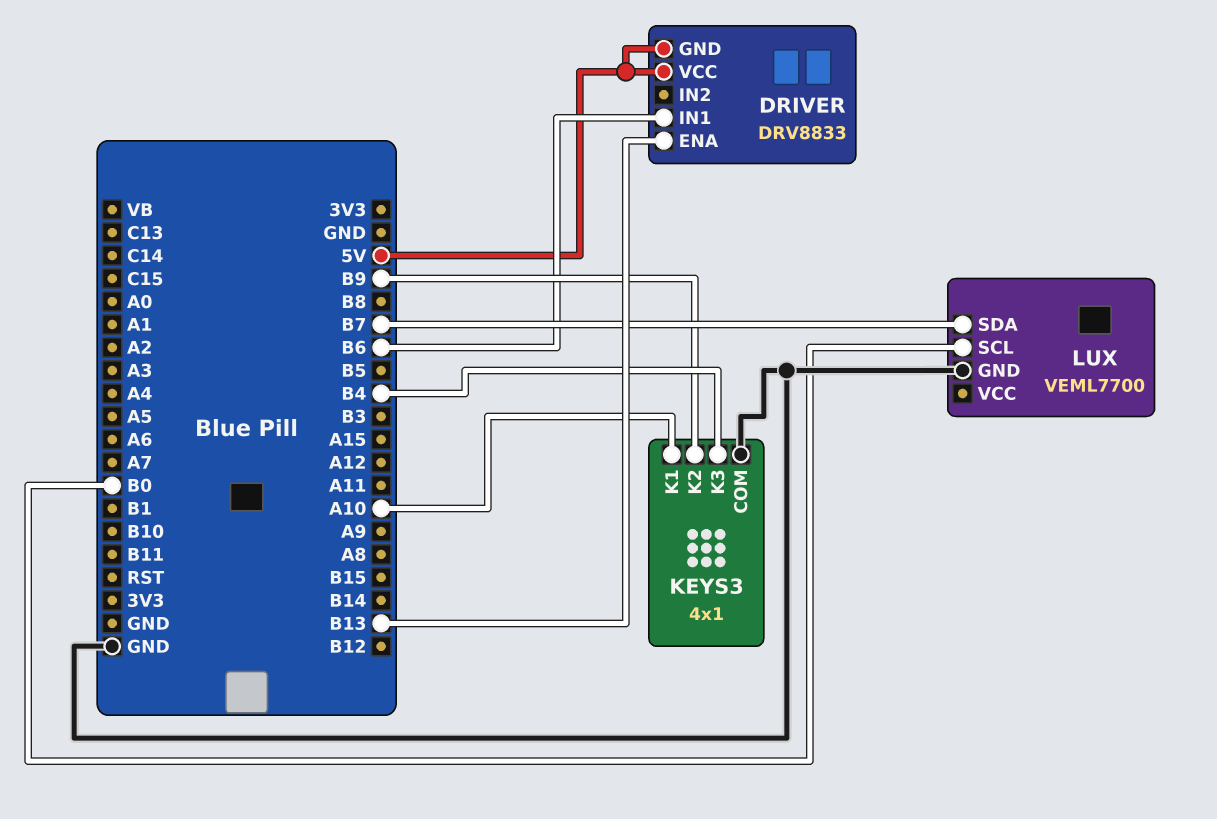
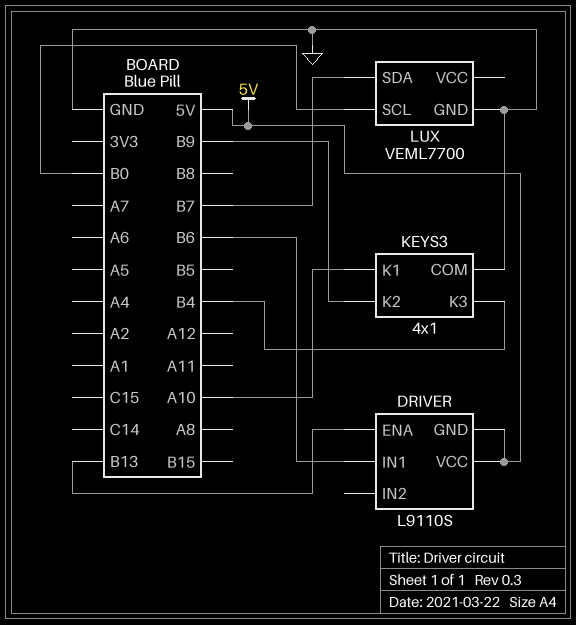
DRIVER: DRV8833 -> L9110S

